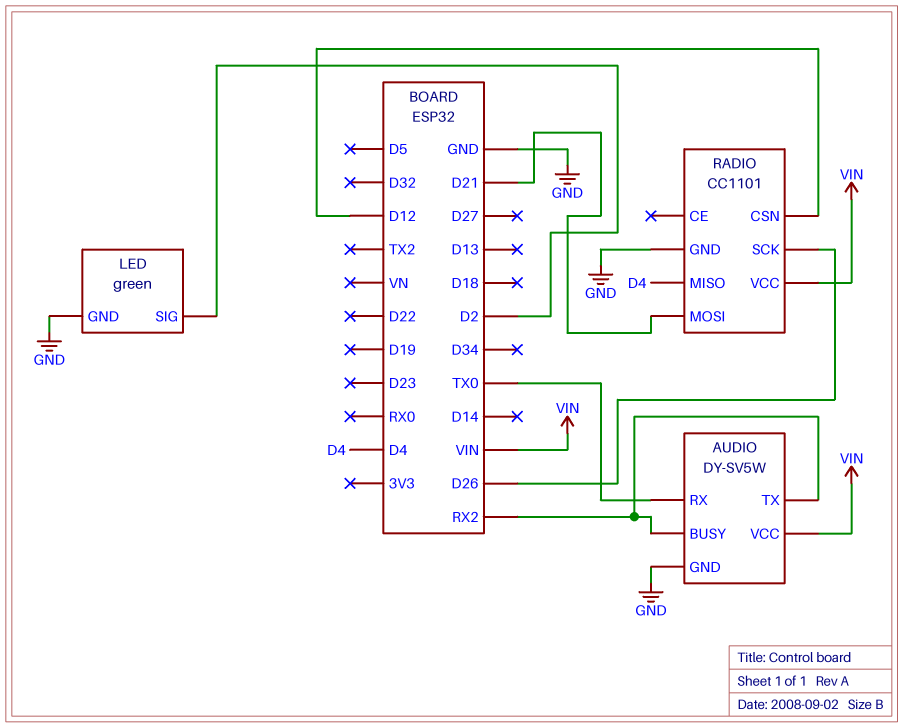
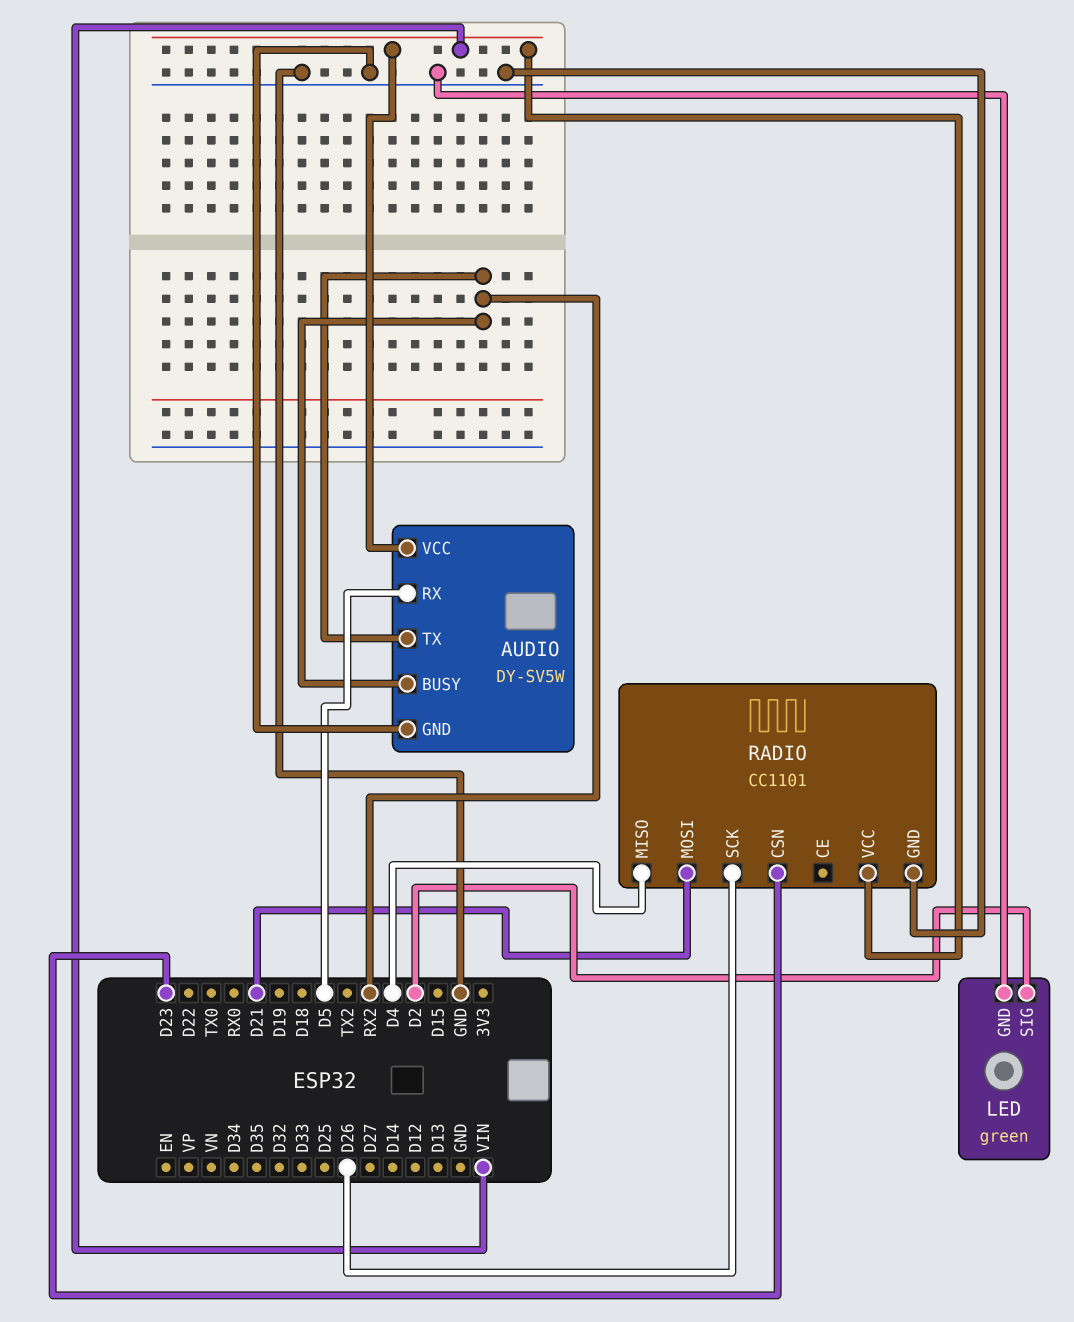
AUDIO pin RX: TX0 -> D5
RADIO pin CSN: D12 -> D23

